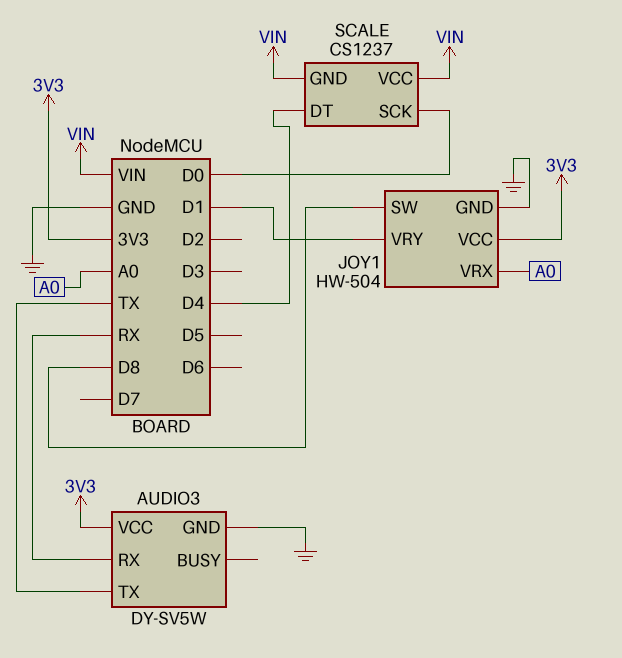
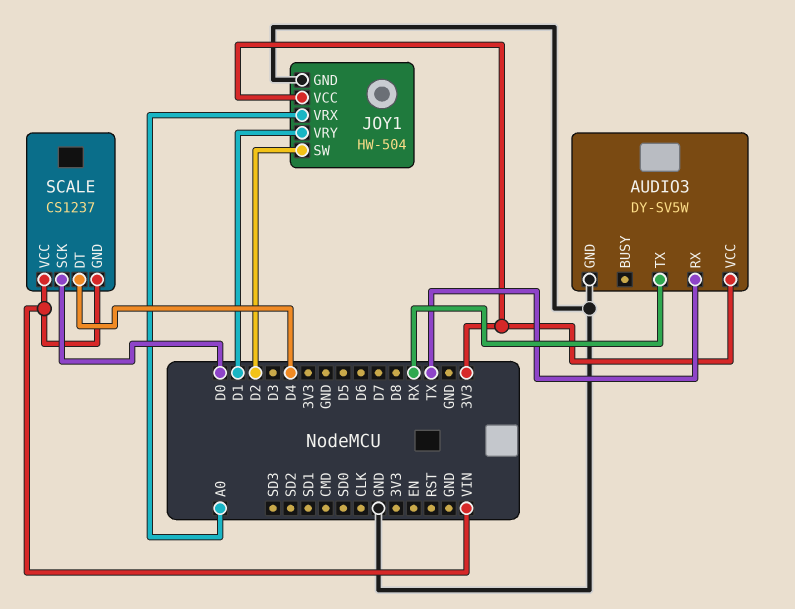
AUDIO3 pin RX: RX -> TX
AUDIO3 pin TX: TX -> RX
JOY1 pin SW: D8 -> D2

